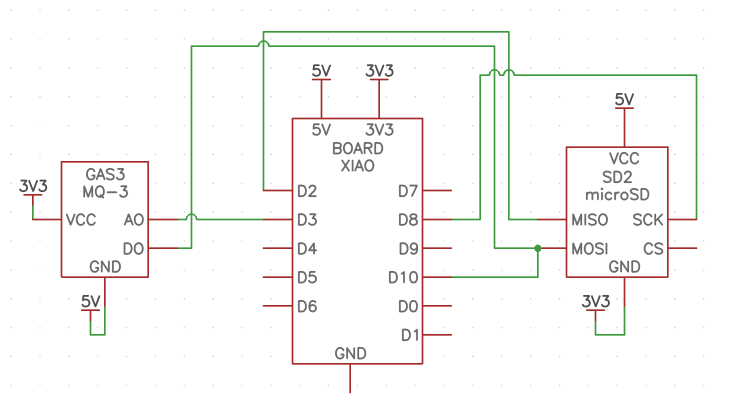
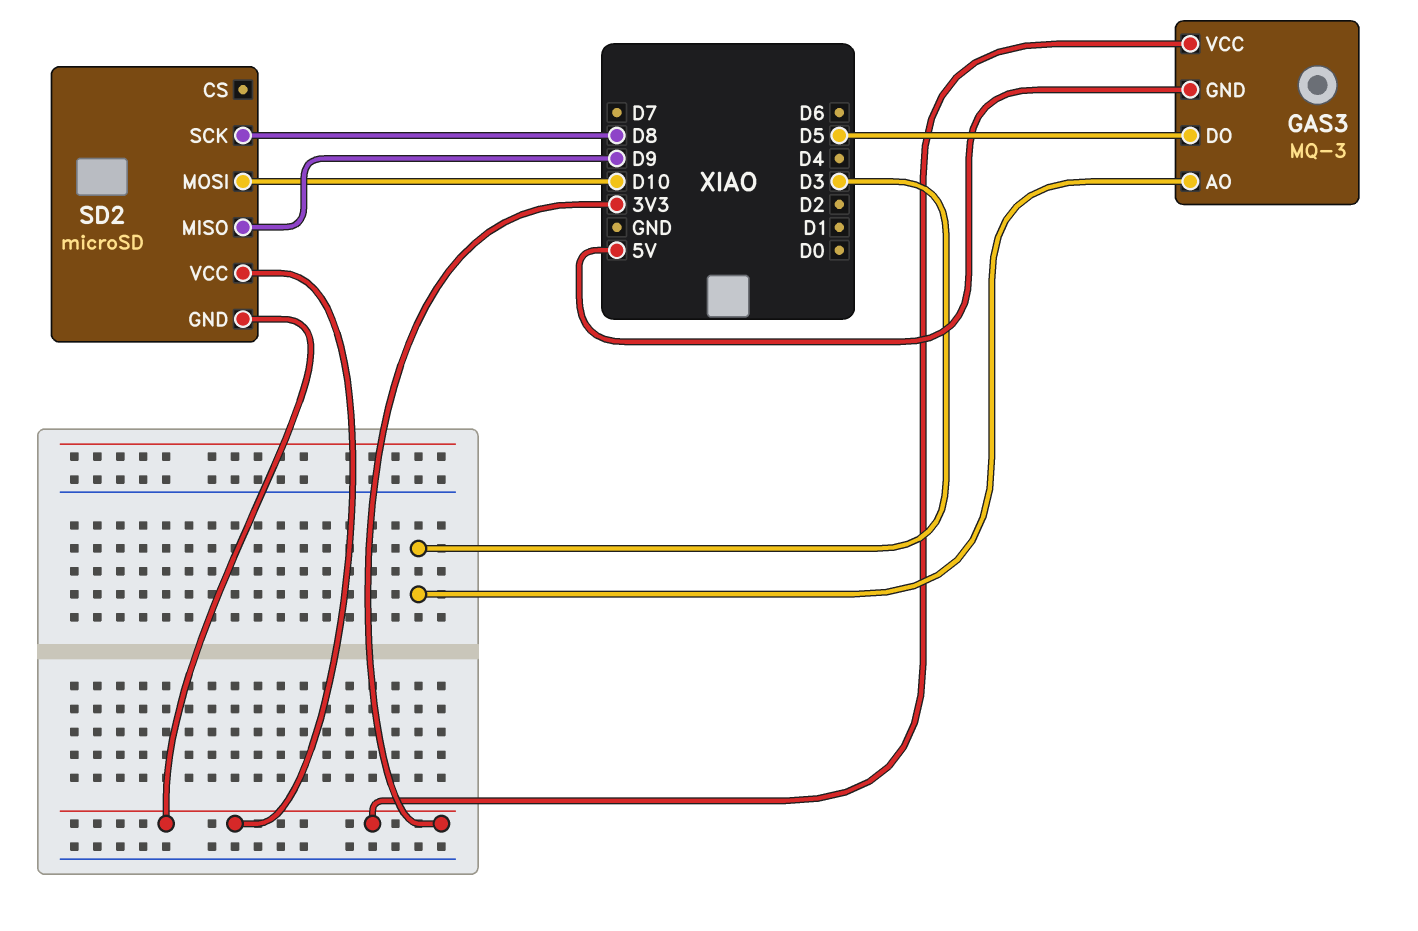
GAS3 pin DO: D10 -> D5
SD2 pin MISO: D2 -> D9
SD2 pin VCC: 5V -> 3V3

